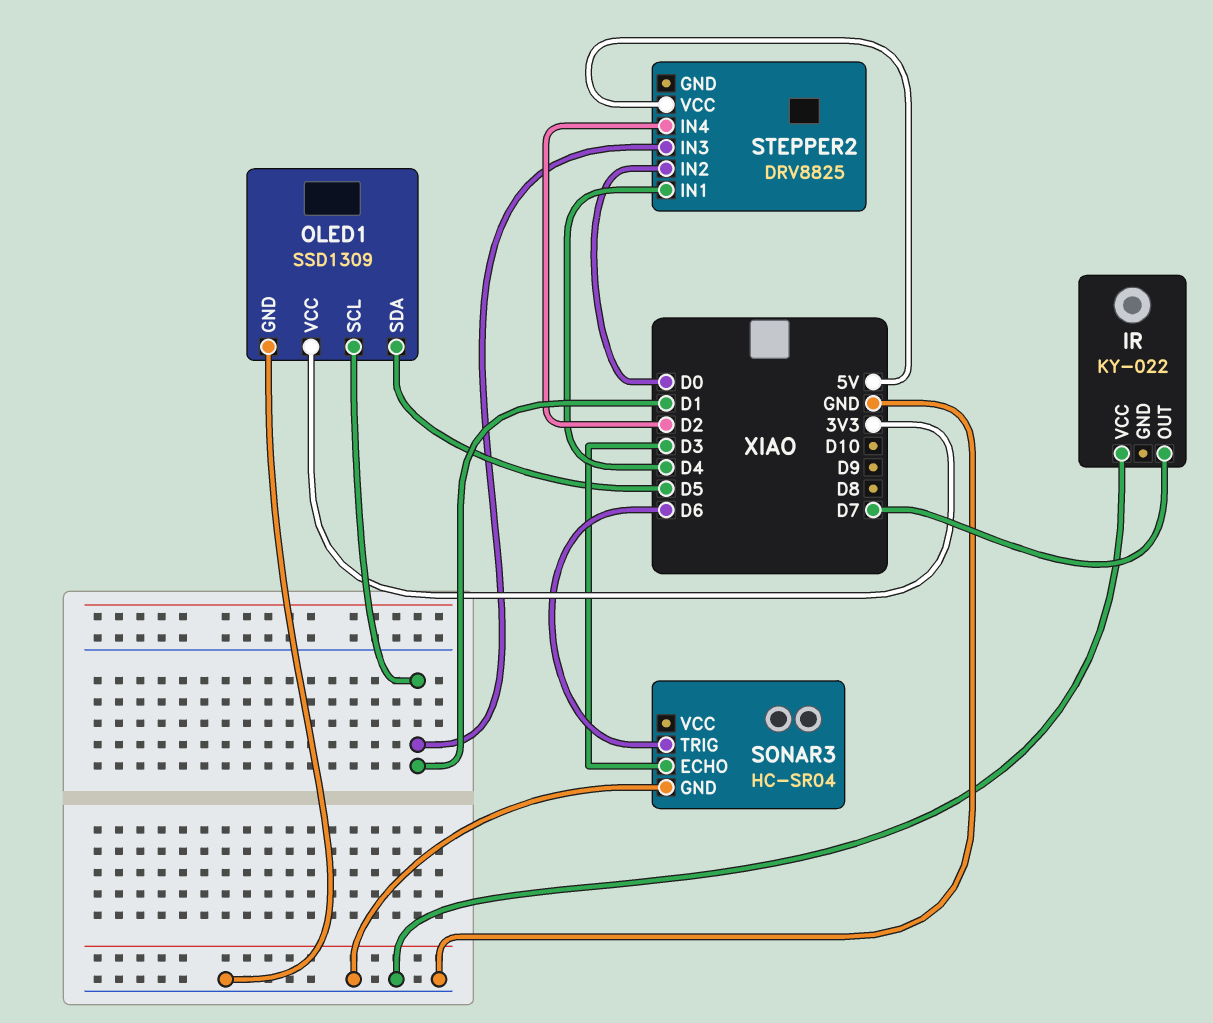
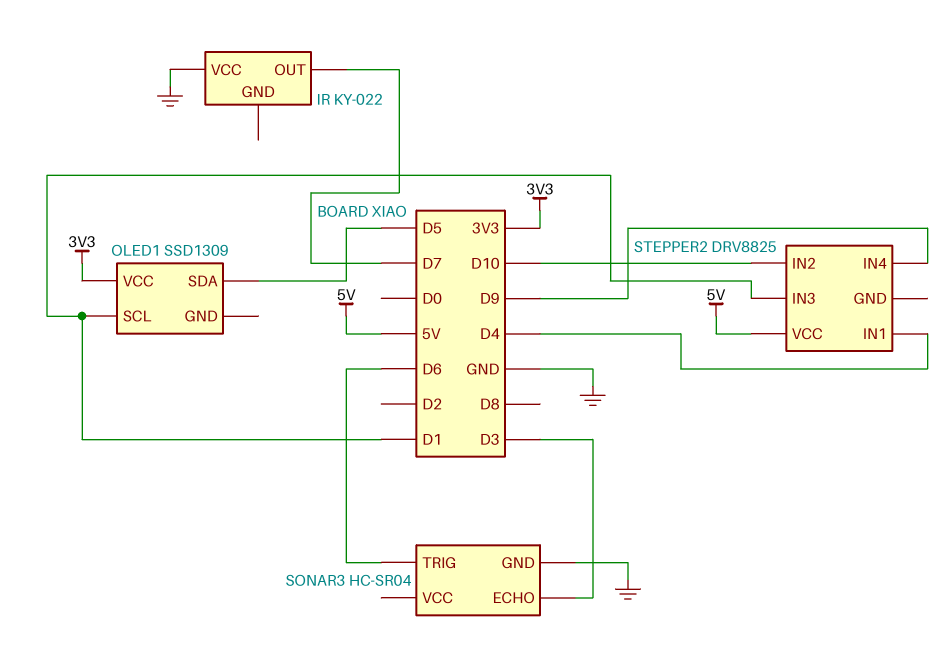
OLED1 pin GND: GND -> none
STEPPER2 pin IN2: D0 -> D10
STEPPER2 pin IN4: D2 -> D9

